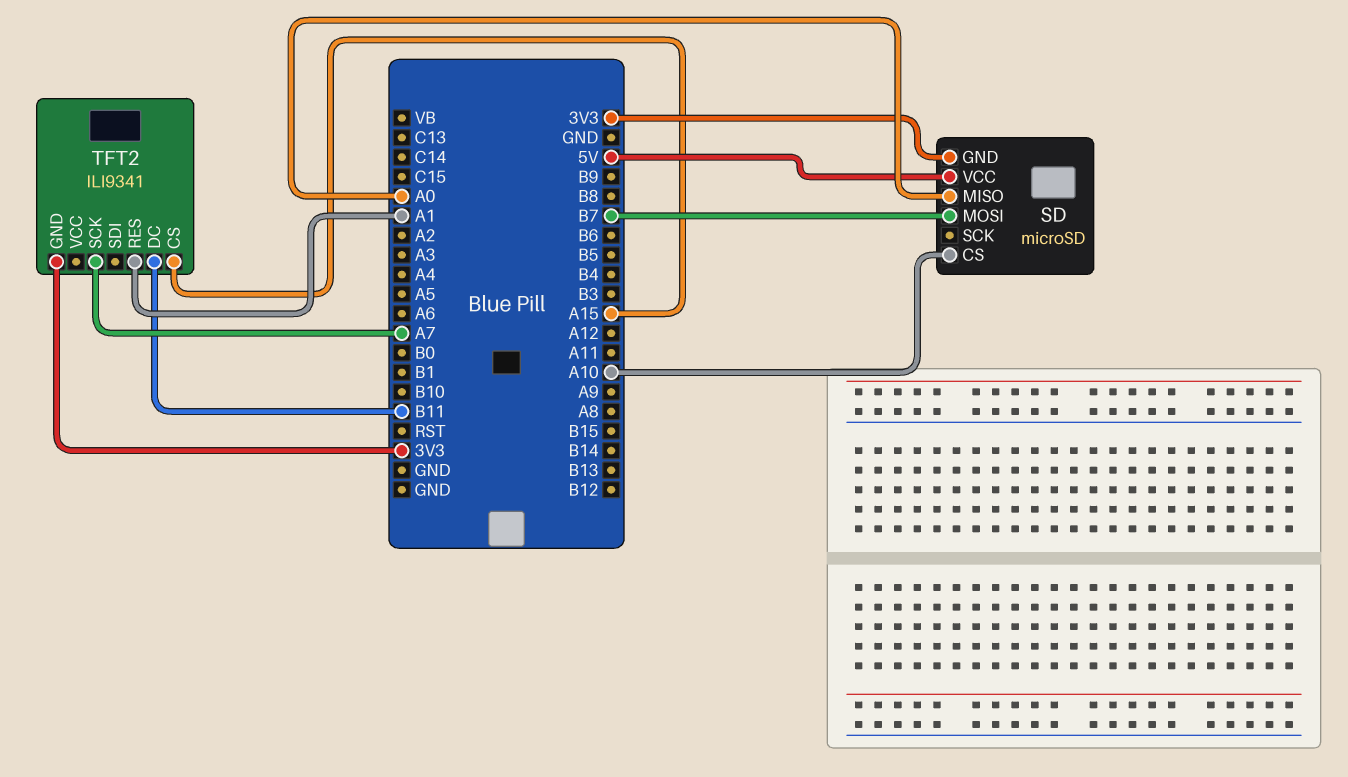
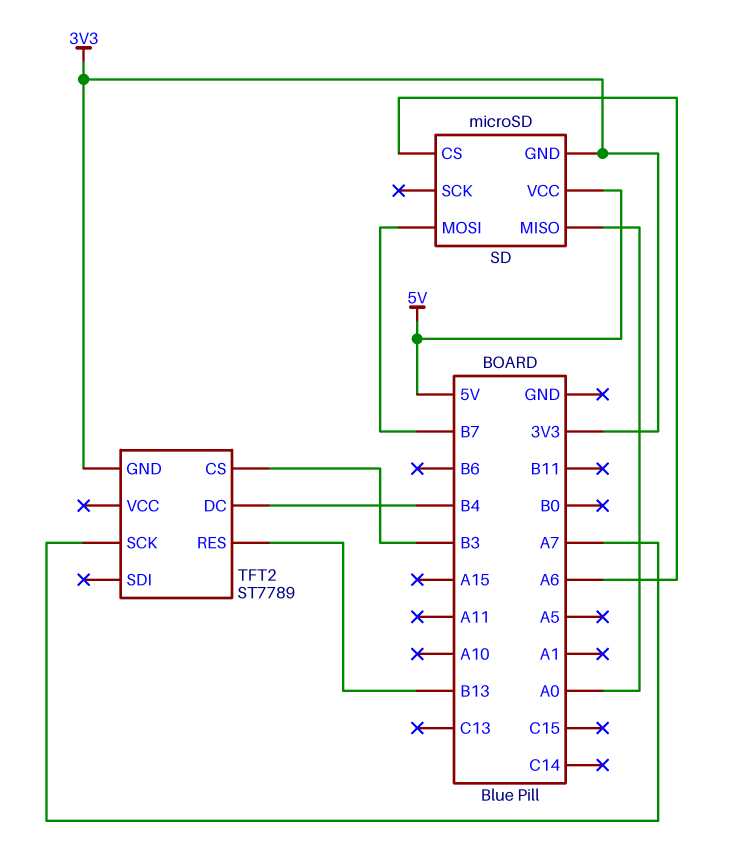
SD pin CS: A10 -> A6
TFT2: ILI9341 -> ST7789
TFT2 pin CS: A15 -> B3
TFT2 pin DC: B11 -> B4
TFT2 pin RES: A1 -> B13

